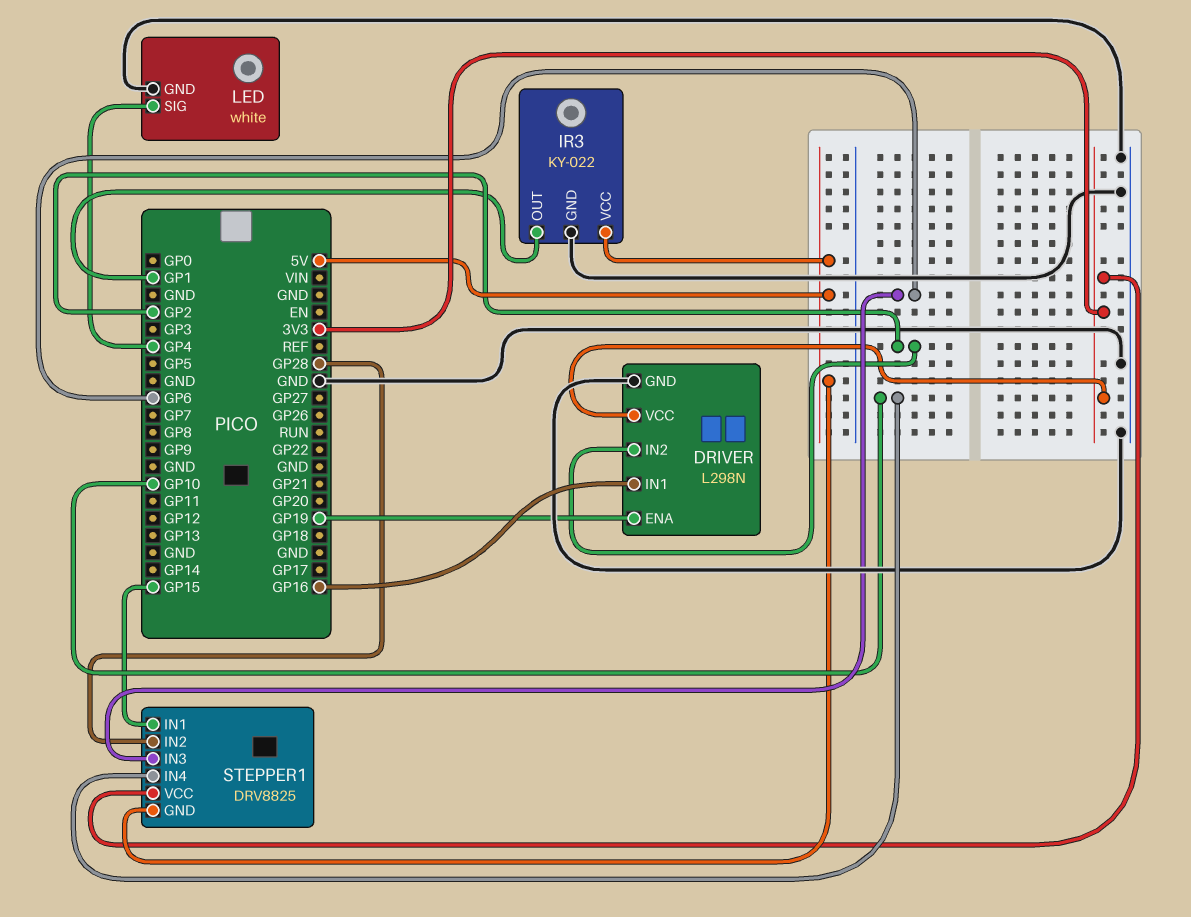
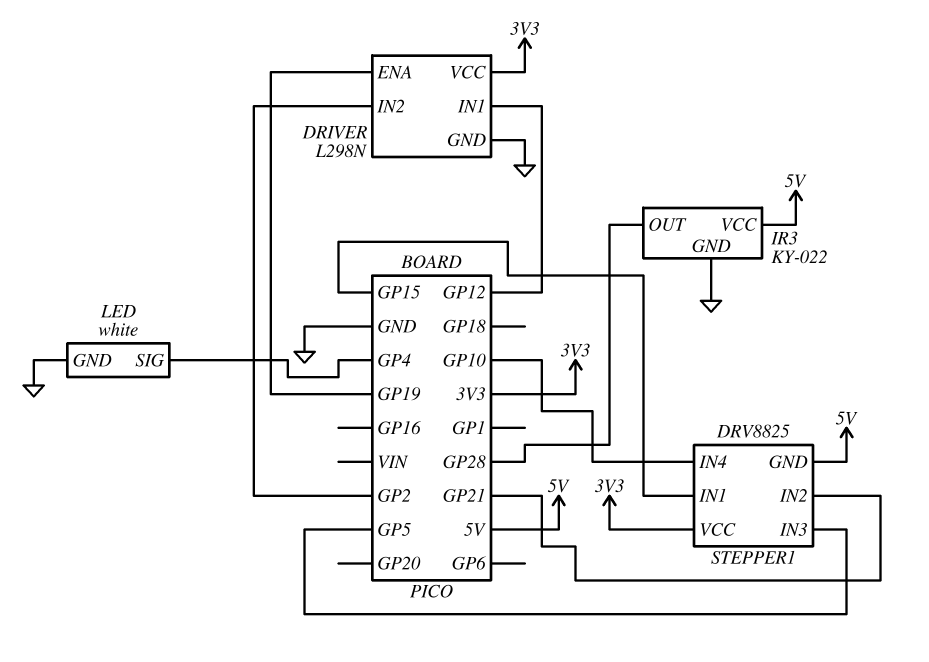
DRIVER pin IN1: GP16 -> GP12
IR3 pin OUT: GP1 -> GP28
STEPPER1 pin IN2: GP28 -> GP21
STEPPER1 pin IN3: GP6 -> GP5

